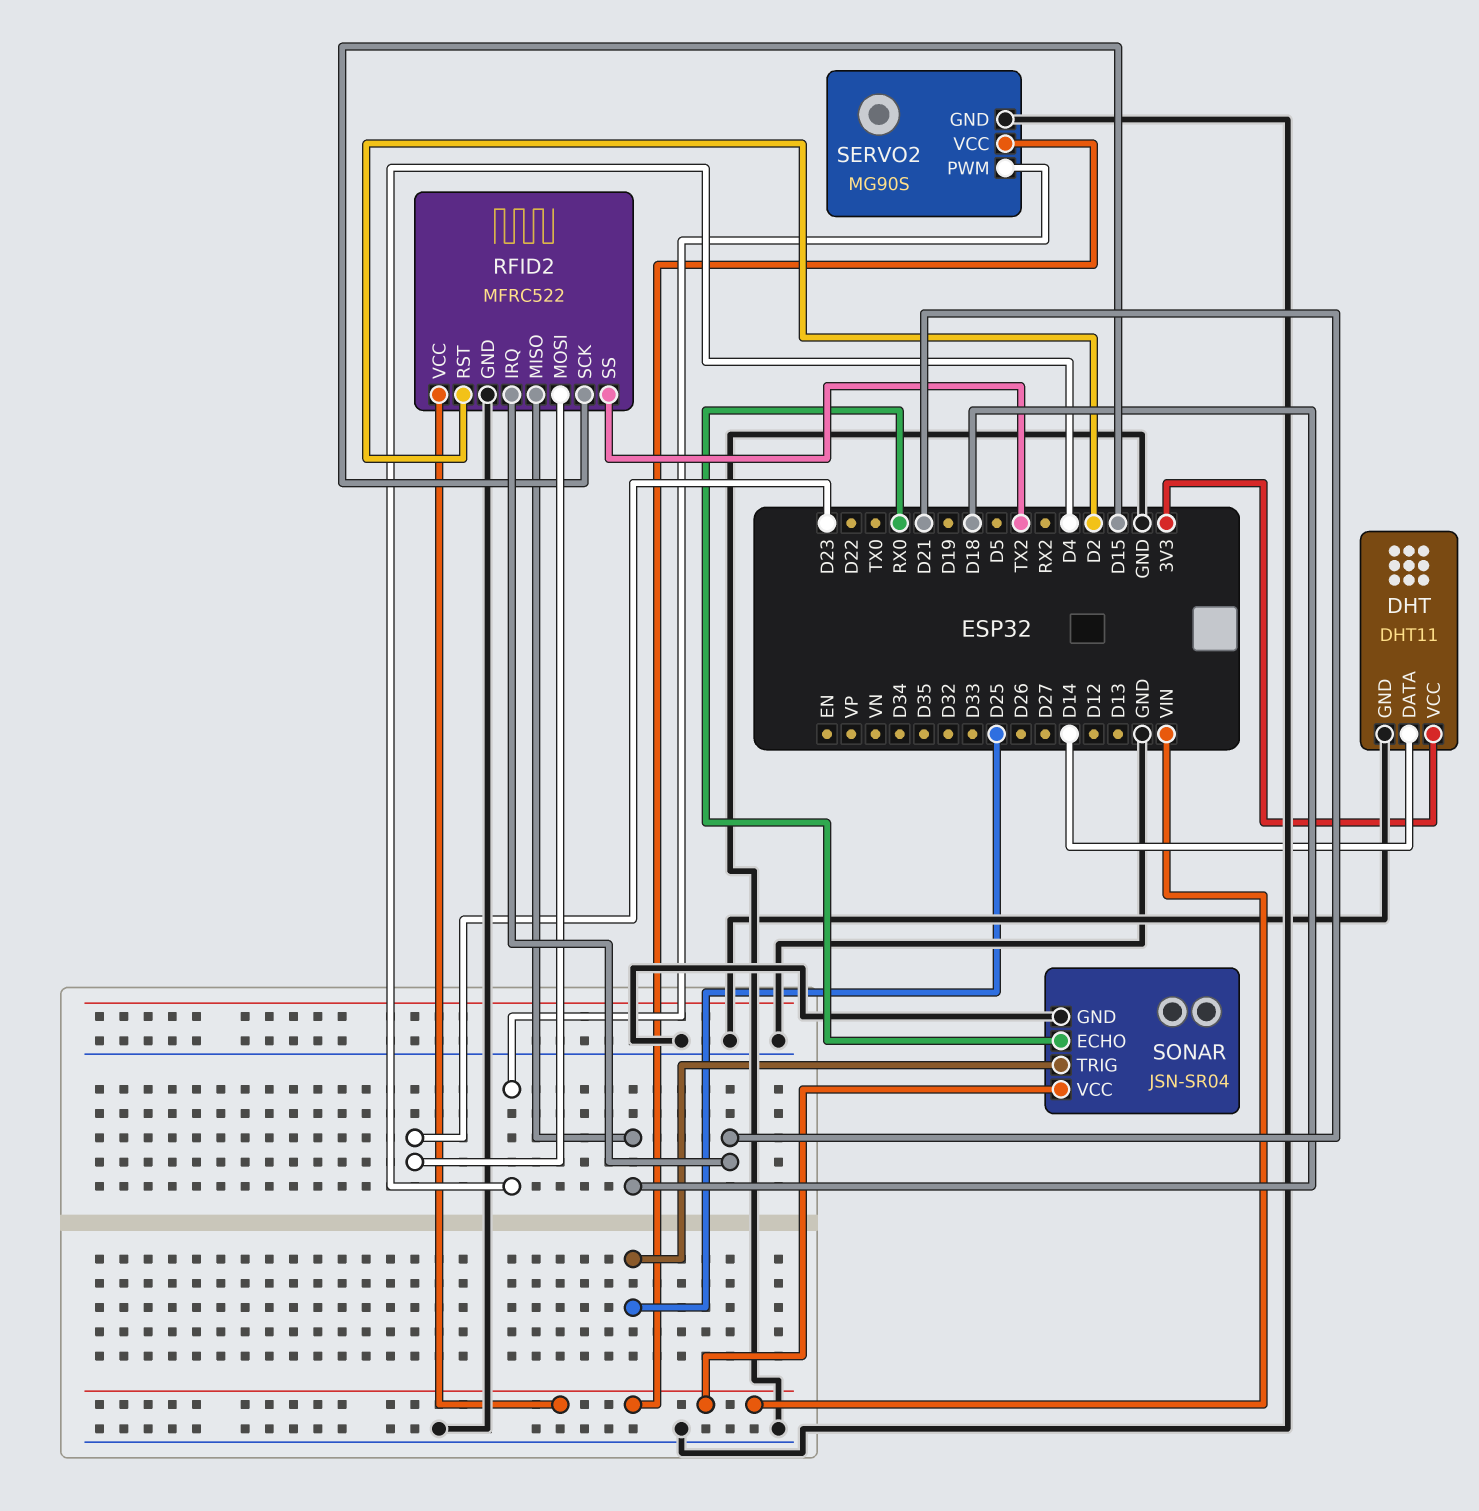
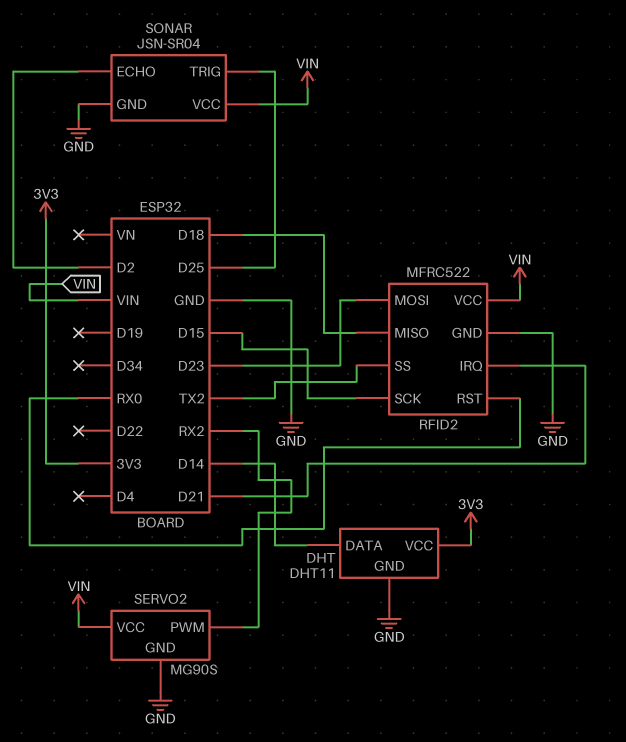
RFID2 pin RST: D2 -> RX0
SERVO2 pin PWM: D4 -> RX2
SONAR pin ECHO: RX0 -> D2

